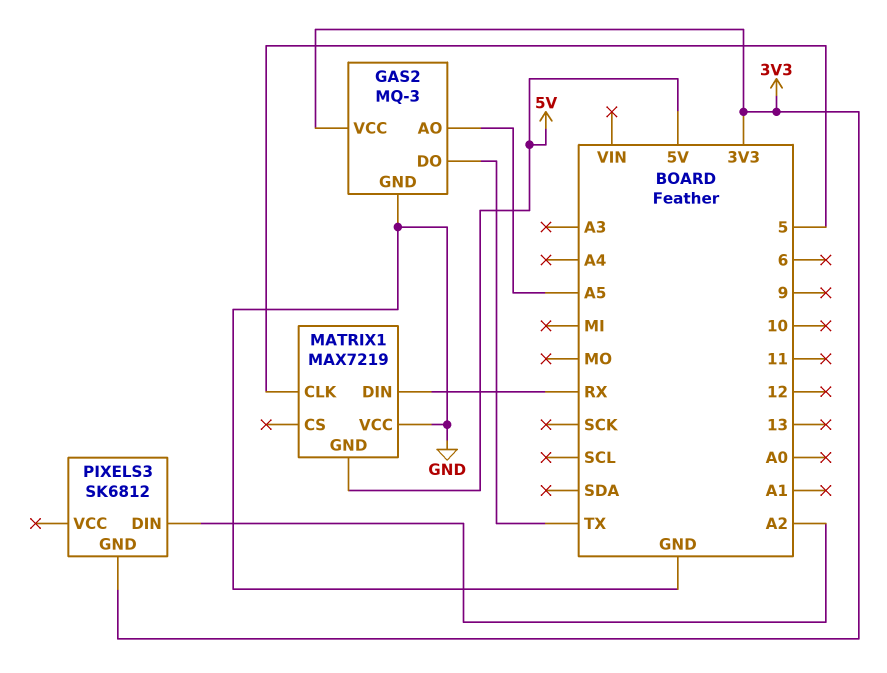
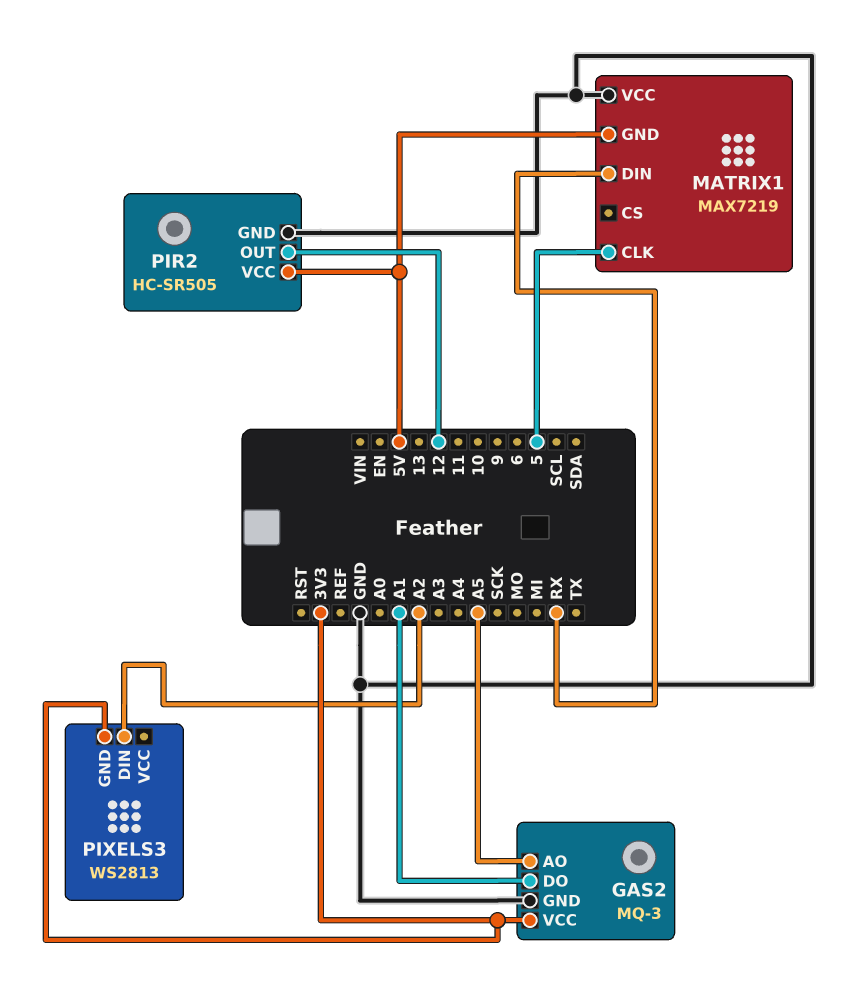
GAS2 pin DO: TX -> A1
PIR2: none -> HC-SR505
PIR2 pin GND: none -> GND
PIR2 pin OUT: none -> 12
PIR2 pin VCC: none -> 5V
PIXELS3: SK6812 -> WS2813

